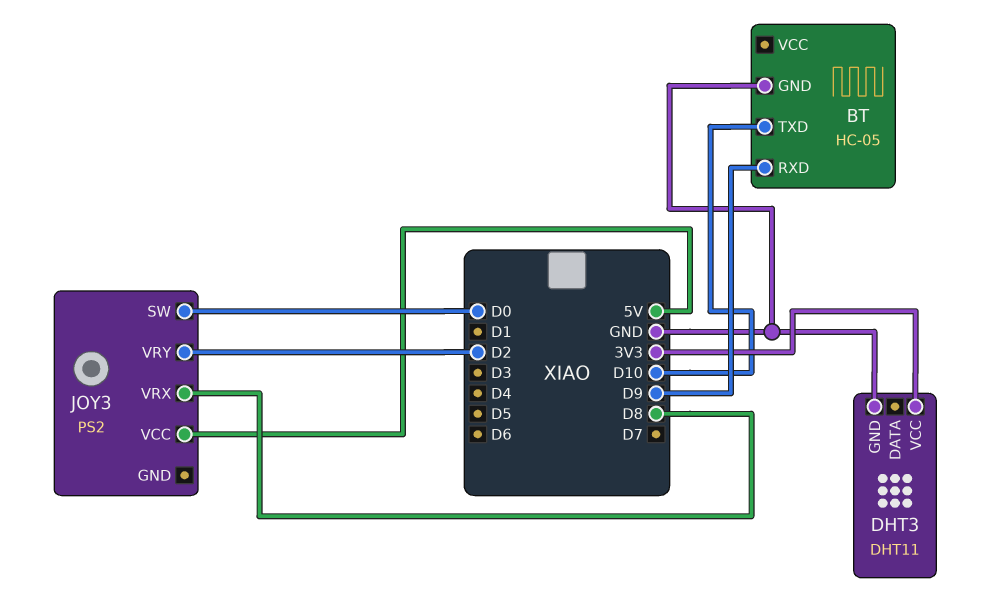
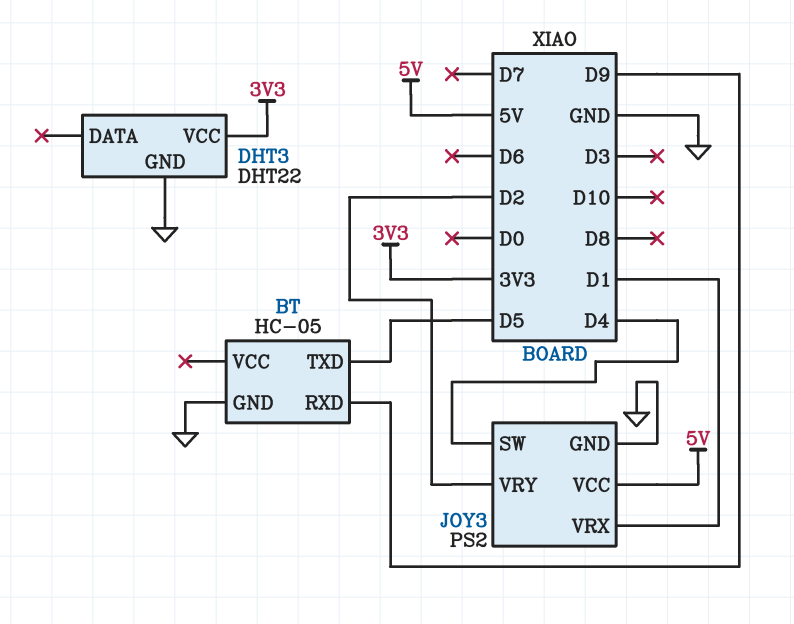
BT pin TXD: D10 -> D5
DHT3: DHT11 -> DHT22
JOY3 pin GND: none -> GND
JOY3 pin SW: D0 -> D4
JOY3 pin VRX: D8 -> D1

